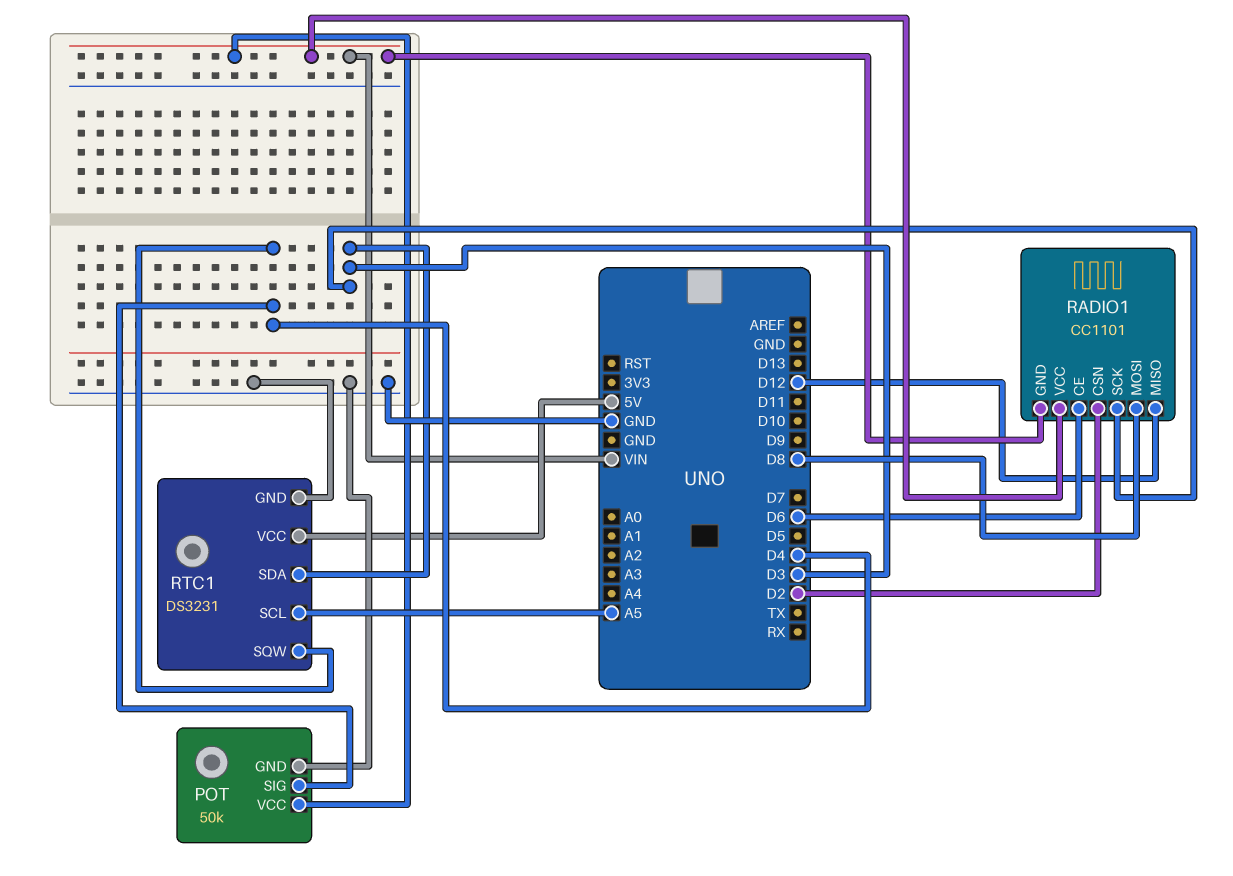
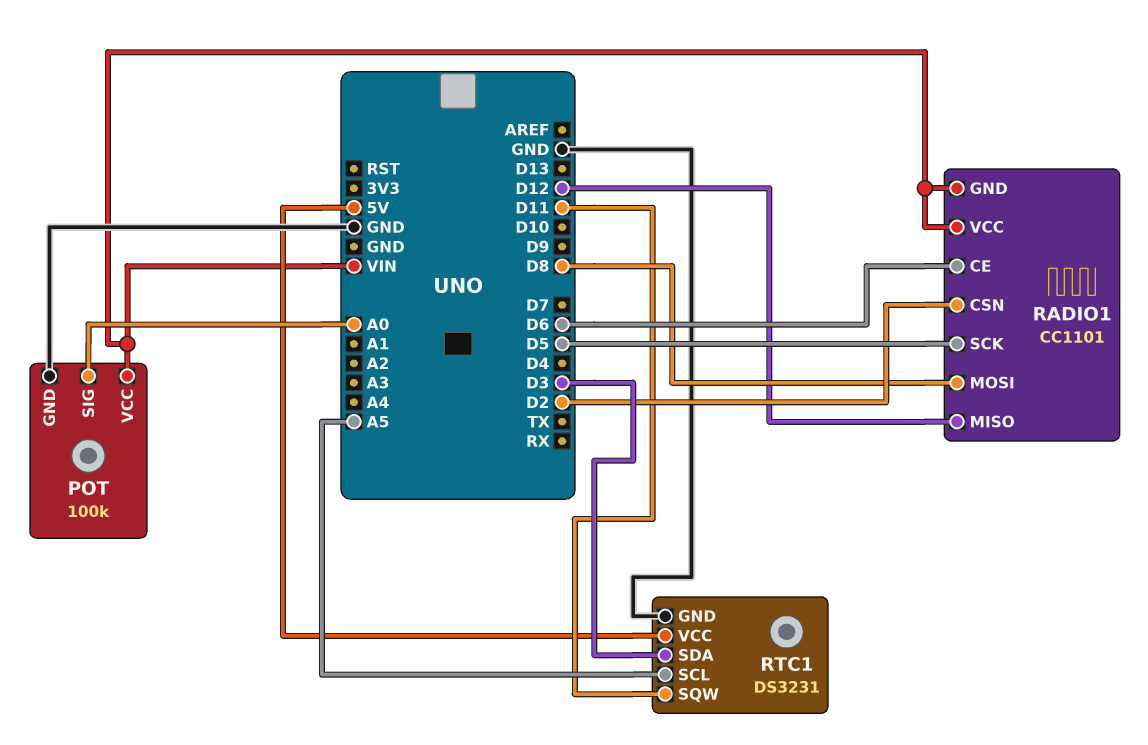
POT: 50k -> 100k
POT pin SIG: D4 -> A0
RADIO1 pin SCK: D3 -> D5
RTC1 pin SQW: D4 -> D11

